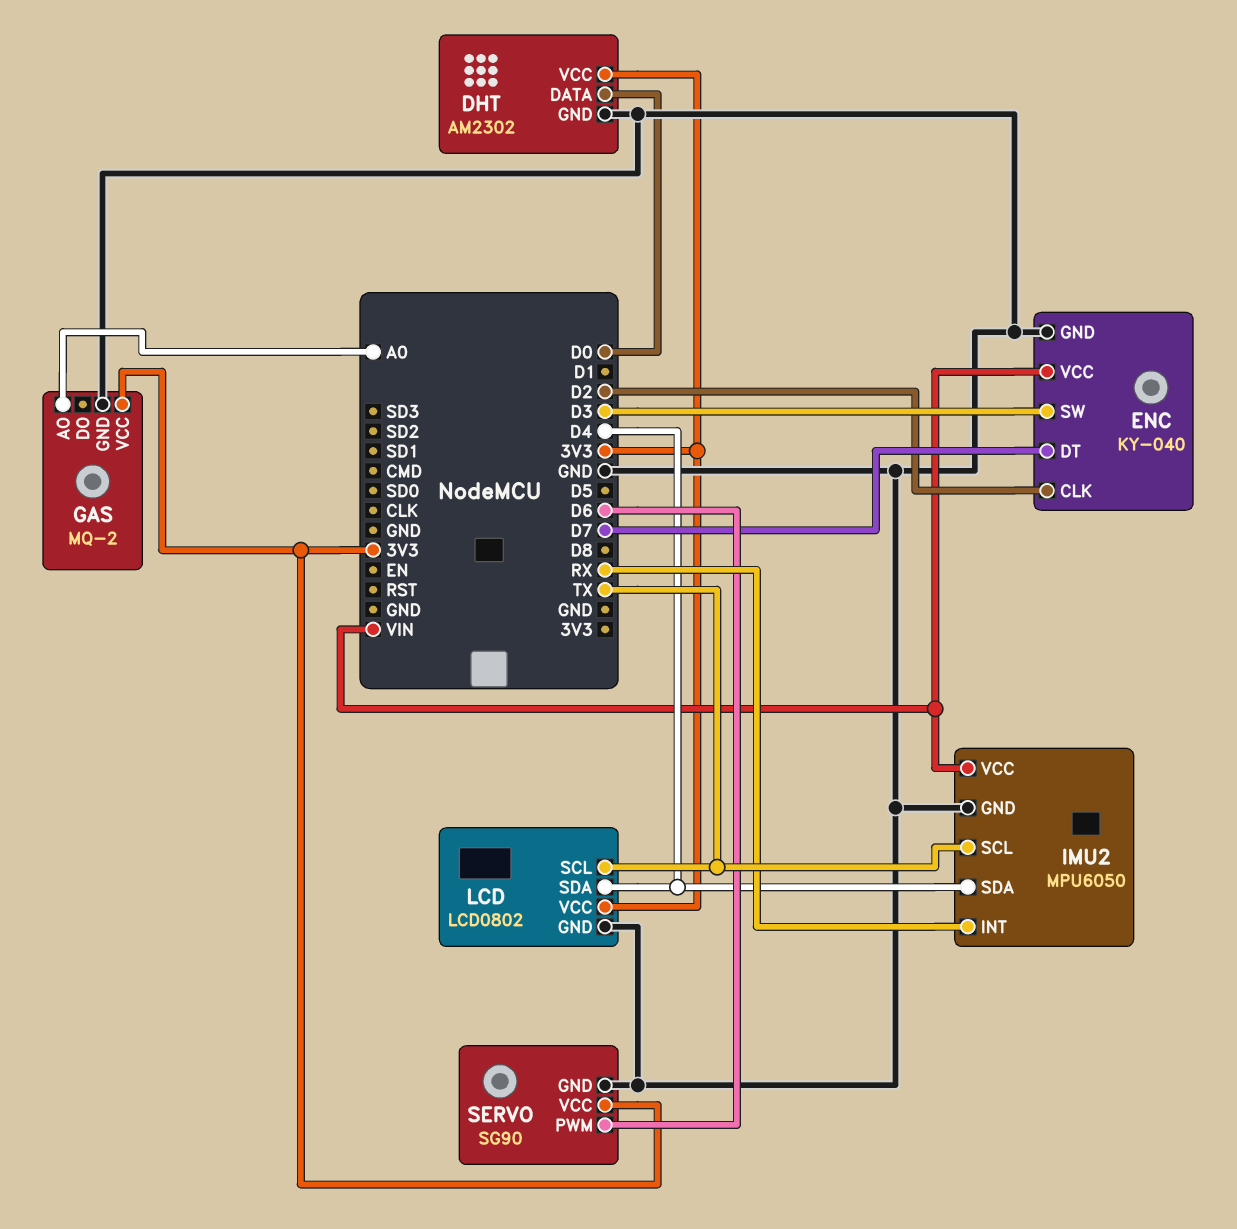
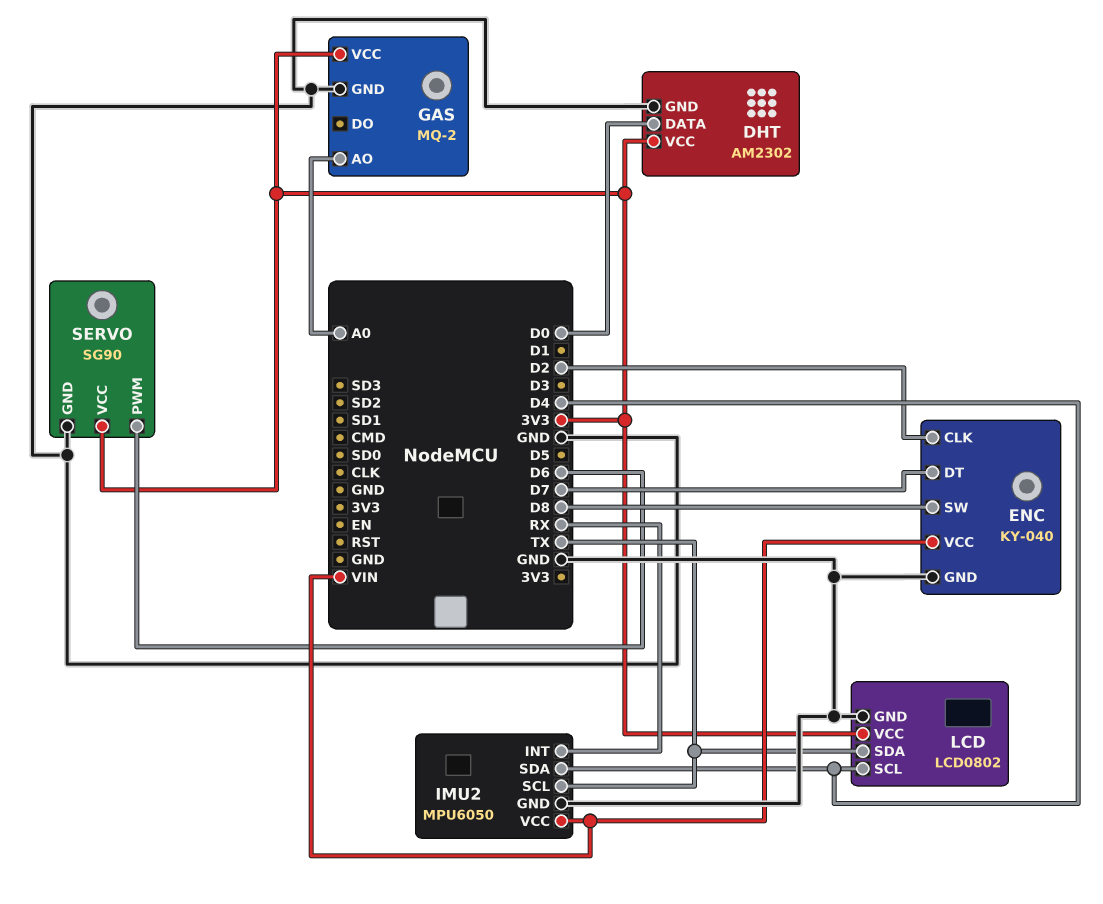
ENC pin SW: D3 -> D8
LCD pin SCL: TX -> D4
LCD pin SDA: D4 -> TX

